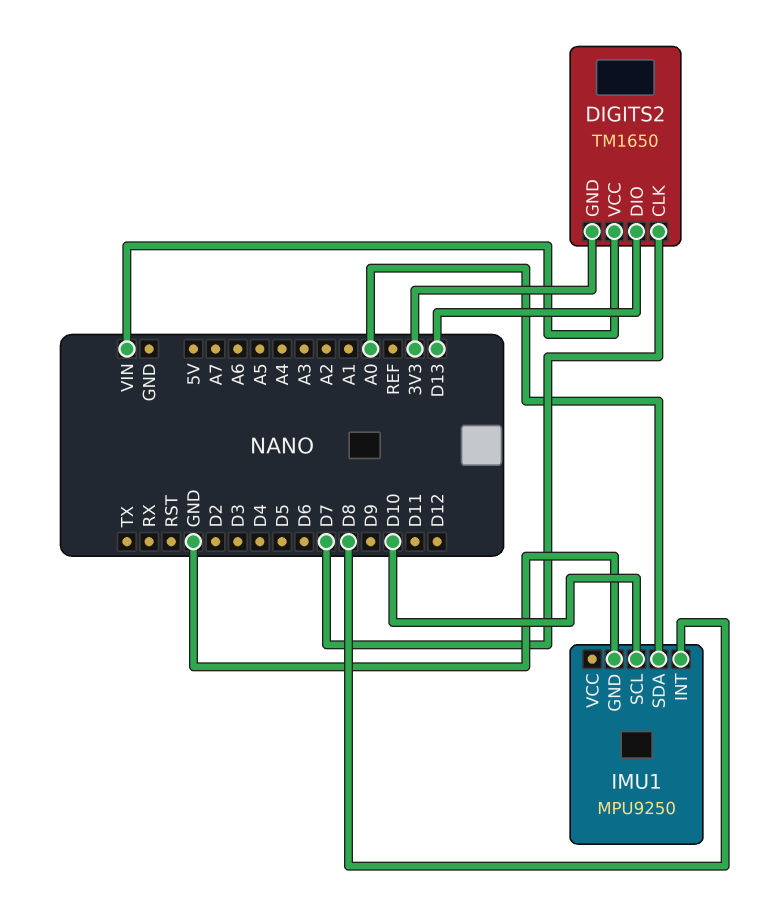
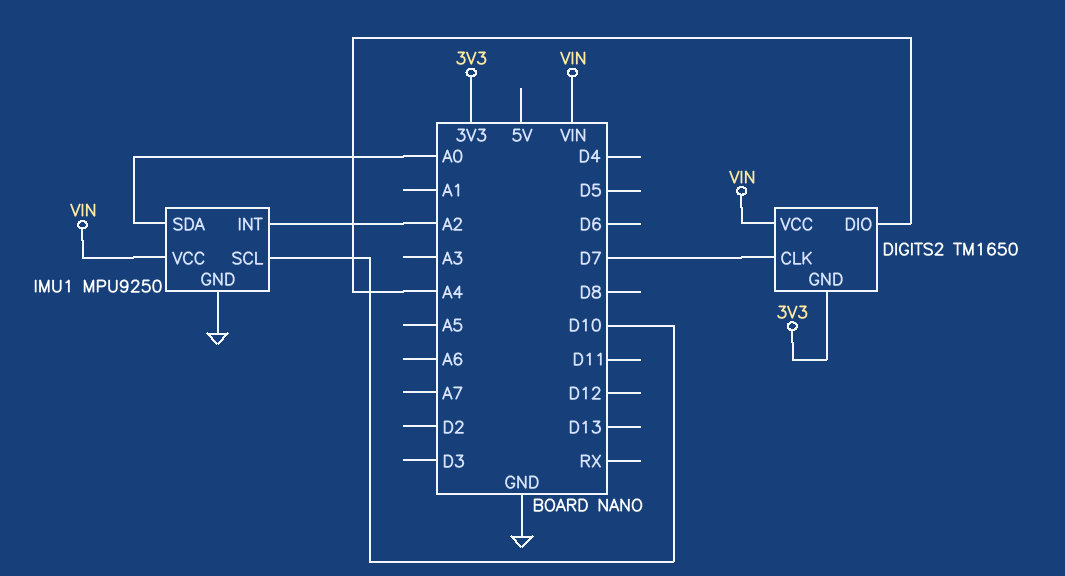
DIGITS2 pin DIO: D13 -> A4
IMU1 pin INT: D8 -> A2
IMU1 pin VCC: none -> VIN

